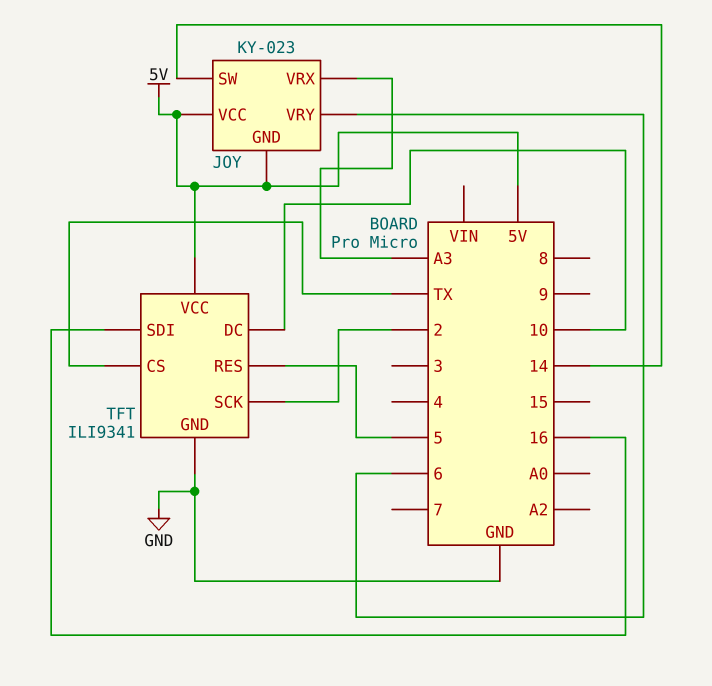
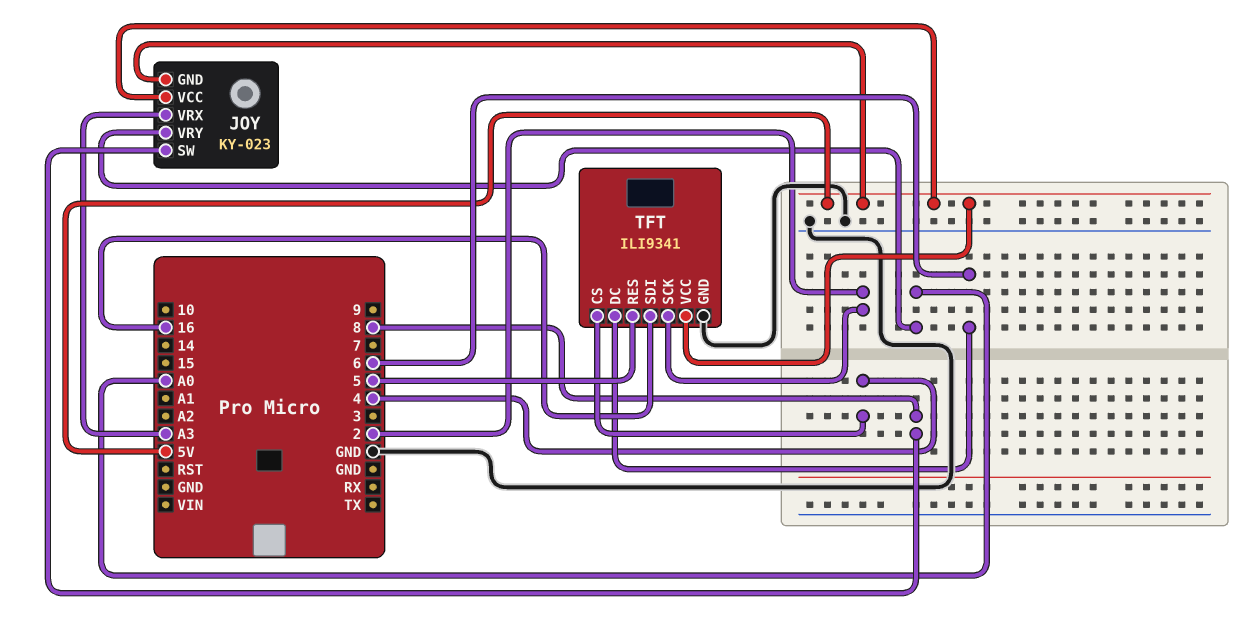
JOY pin SW: 14 -> 8
JOY pin VRY: 6 -> A0
TFT pin CS: TX -> 4
TFT pin DC: 10 -> 6

